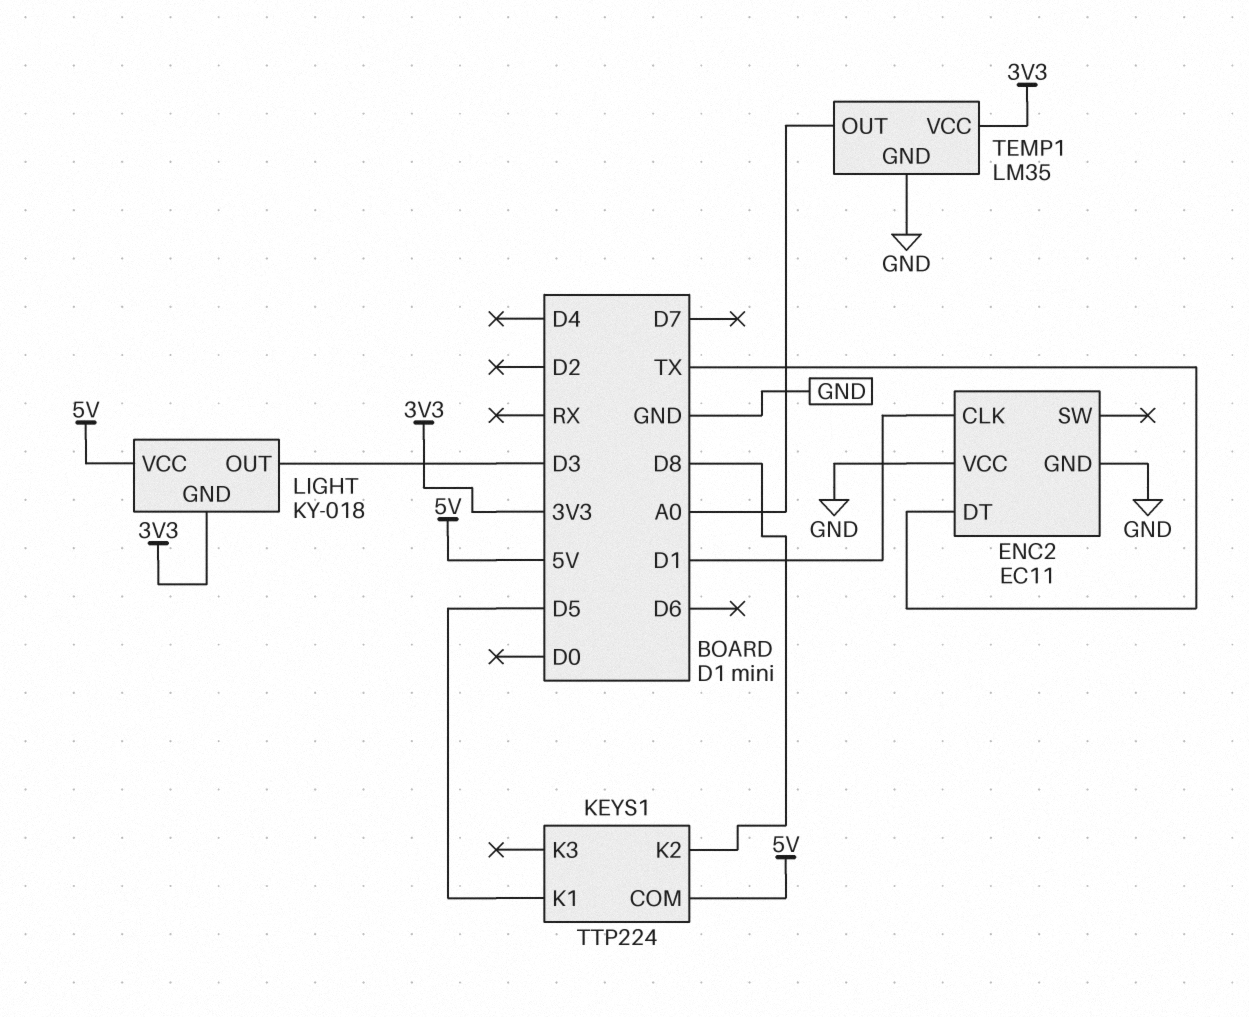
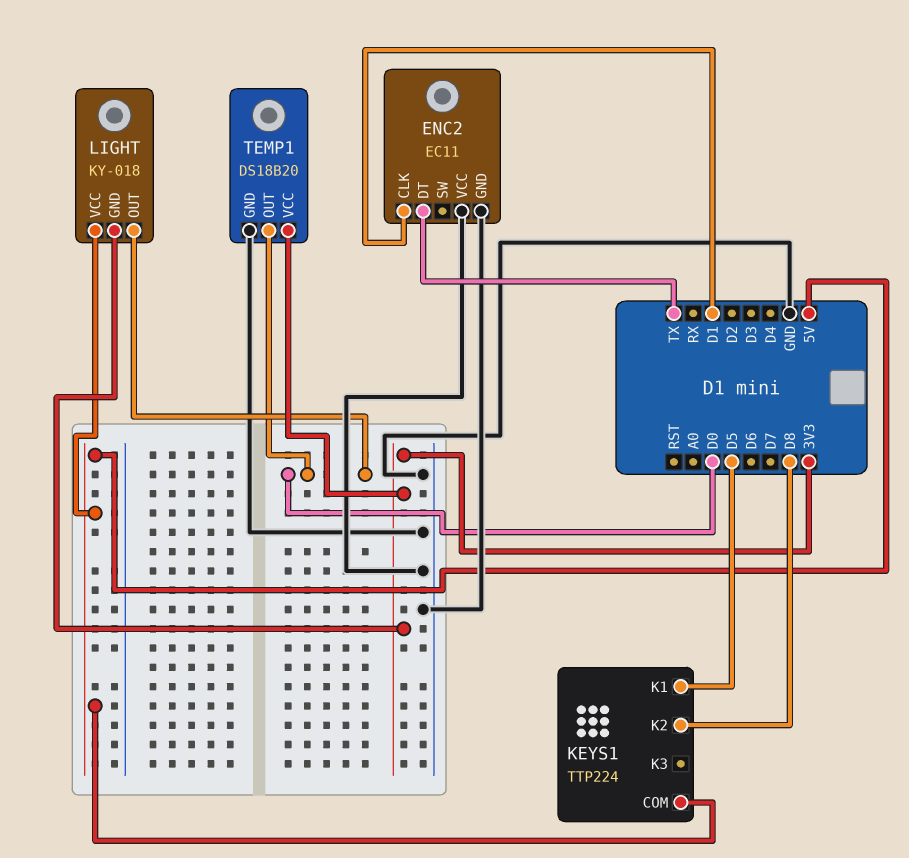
LIGHT pin OUT: D3 -> D0
TEMP1: LM35 -> DS18B20
TEMP1 pin OUT: A0 -> D0

